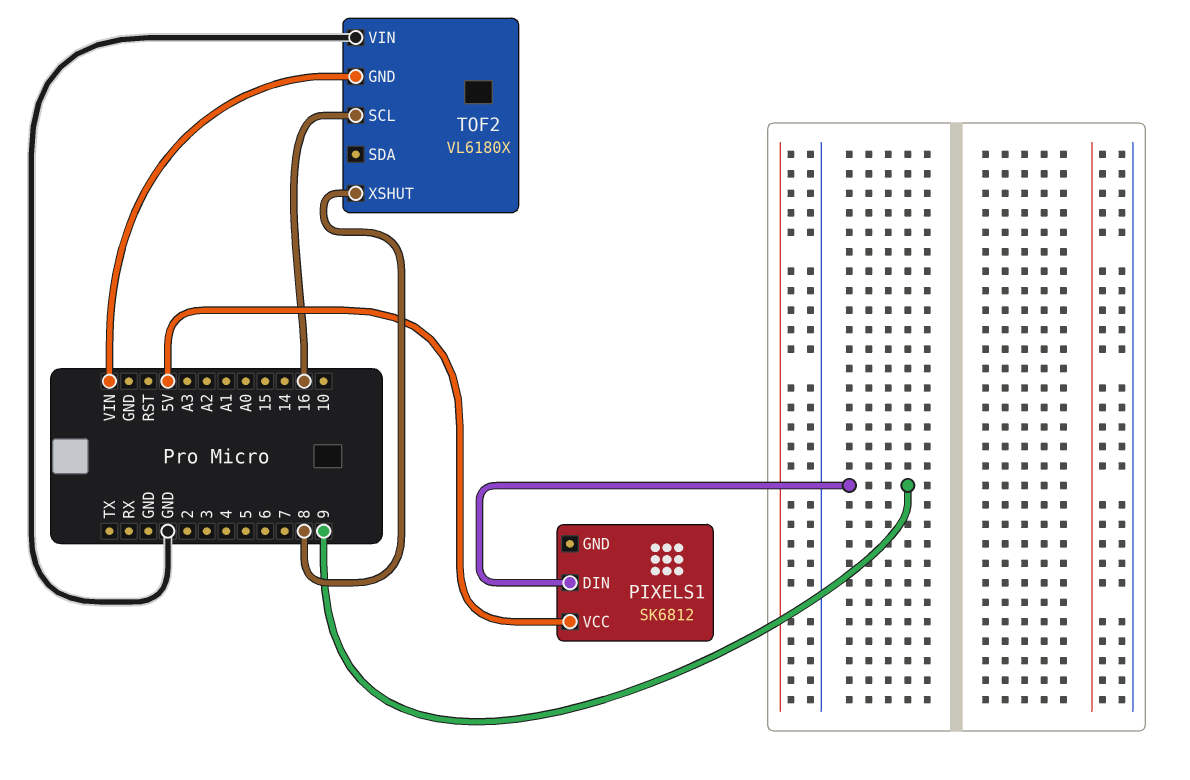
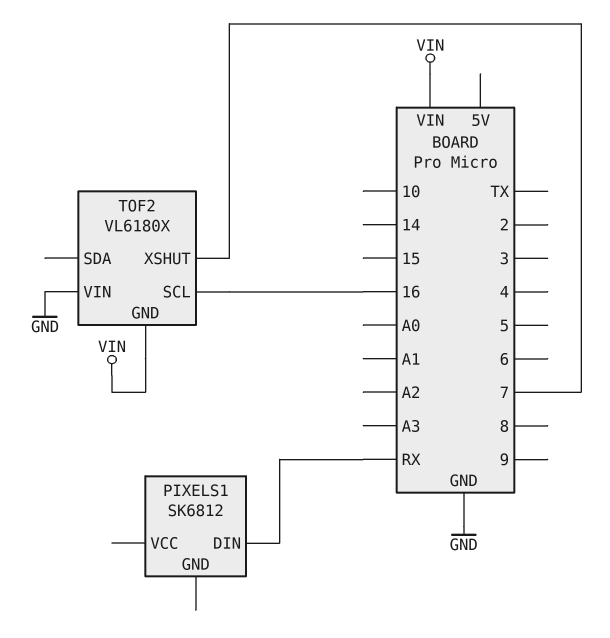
PIXELS1 pin DIN: 9 -> RX
PIXELS1 pin VCC: 5V -> none
TOF2 pin XSHUT: 8 -> 7

